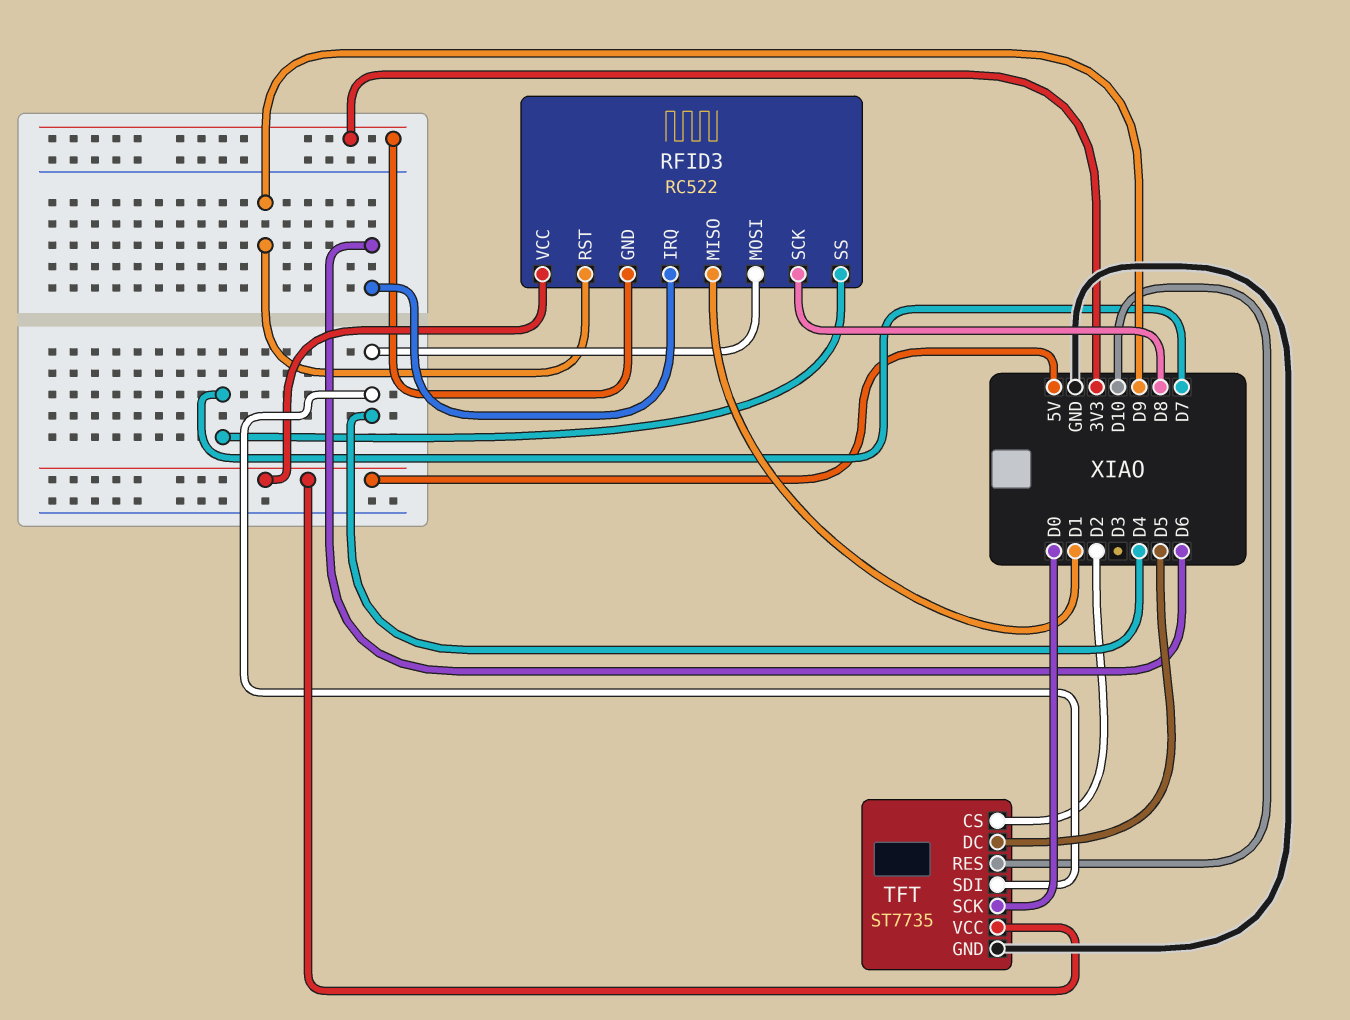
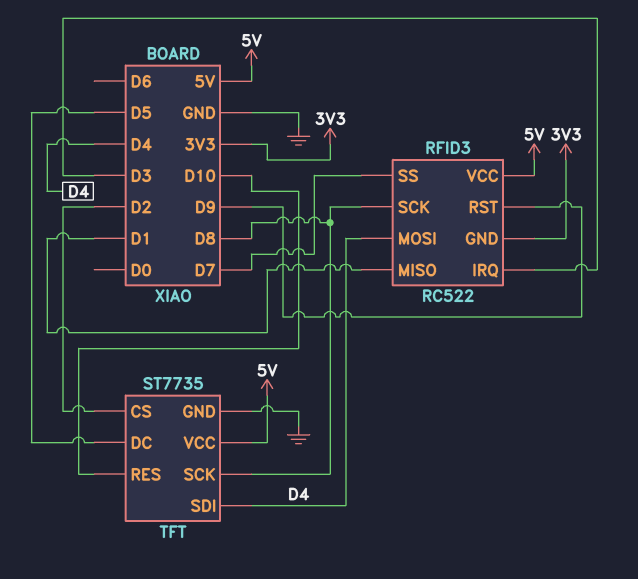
RFID3 pin IRQ: D6 -> D3
TFT pin SCK: D0 -> D8

